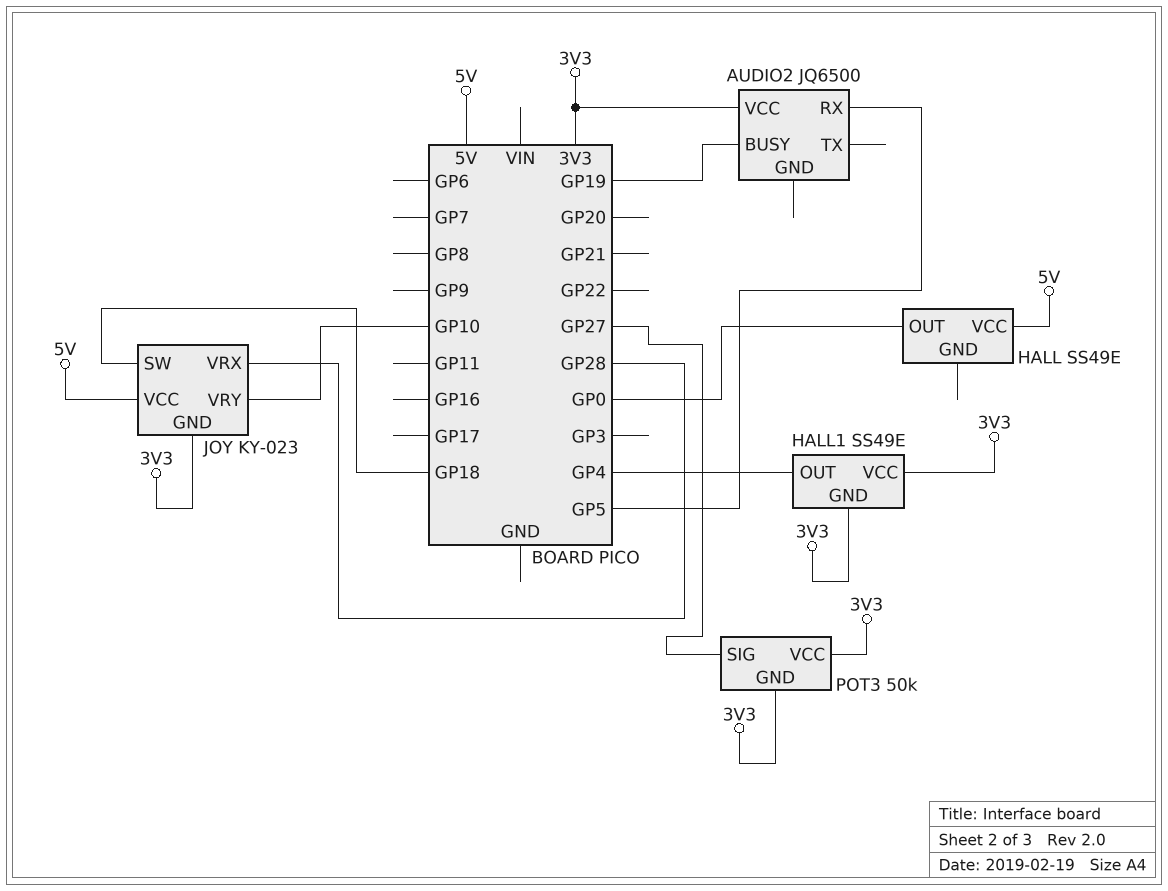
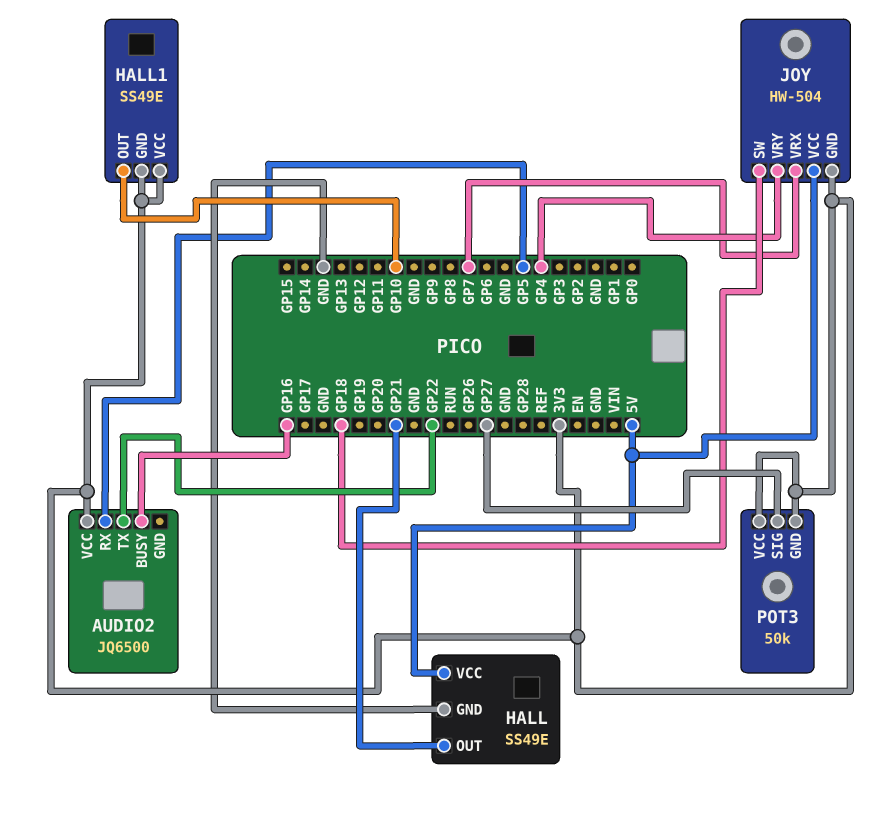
AUDIO2 pin BUSY: GP19 -> GP16
AUDIO2 pin TX: none -> GP22
HALL pin GND: none -> GND
HALL pin OUT: GP0 -> GP21
HALL1 pin OUT: GP4 -> GP10
JOY: KY-023 -> HW-504
JOY pin VRX: GP28 -> GP7
JOY pin VRY: GP10 -> GP4

